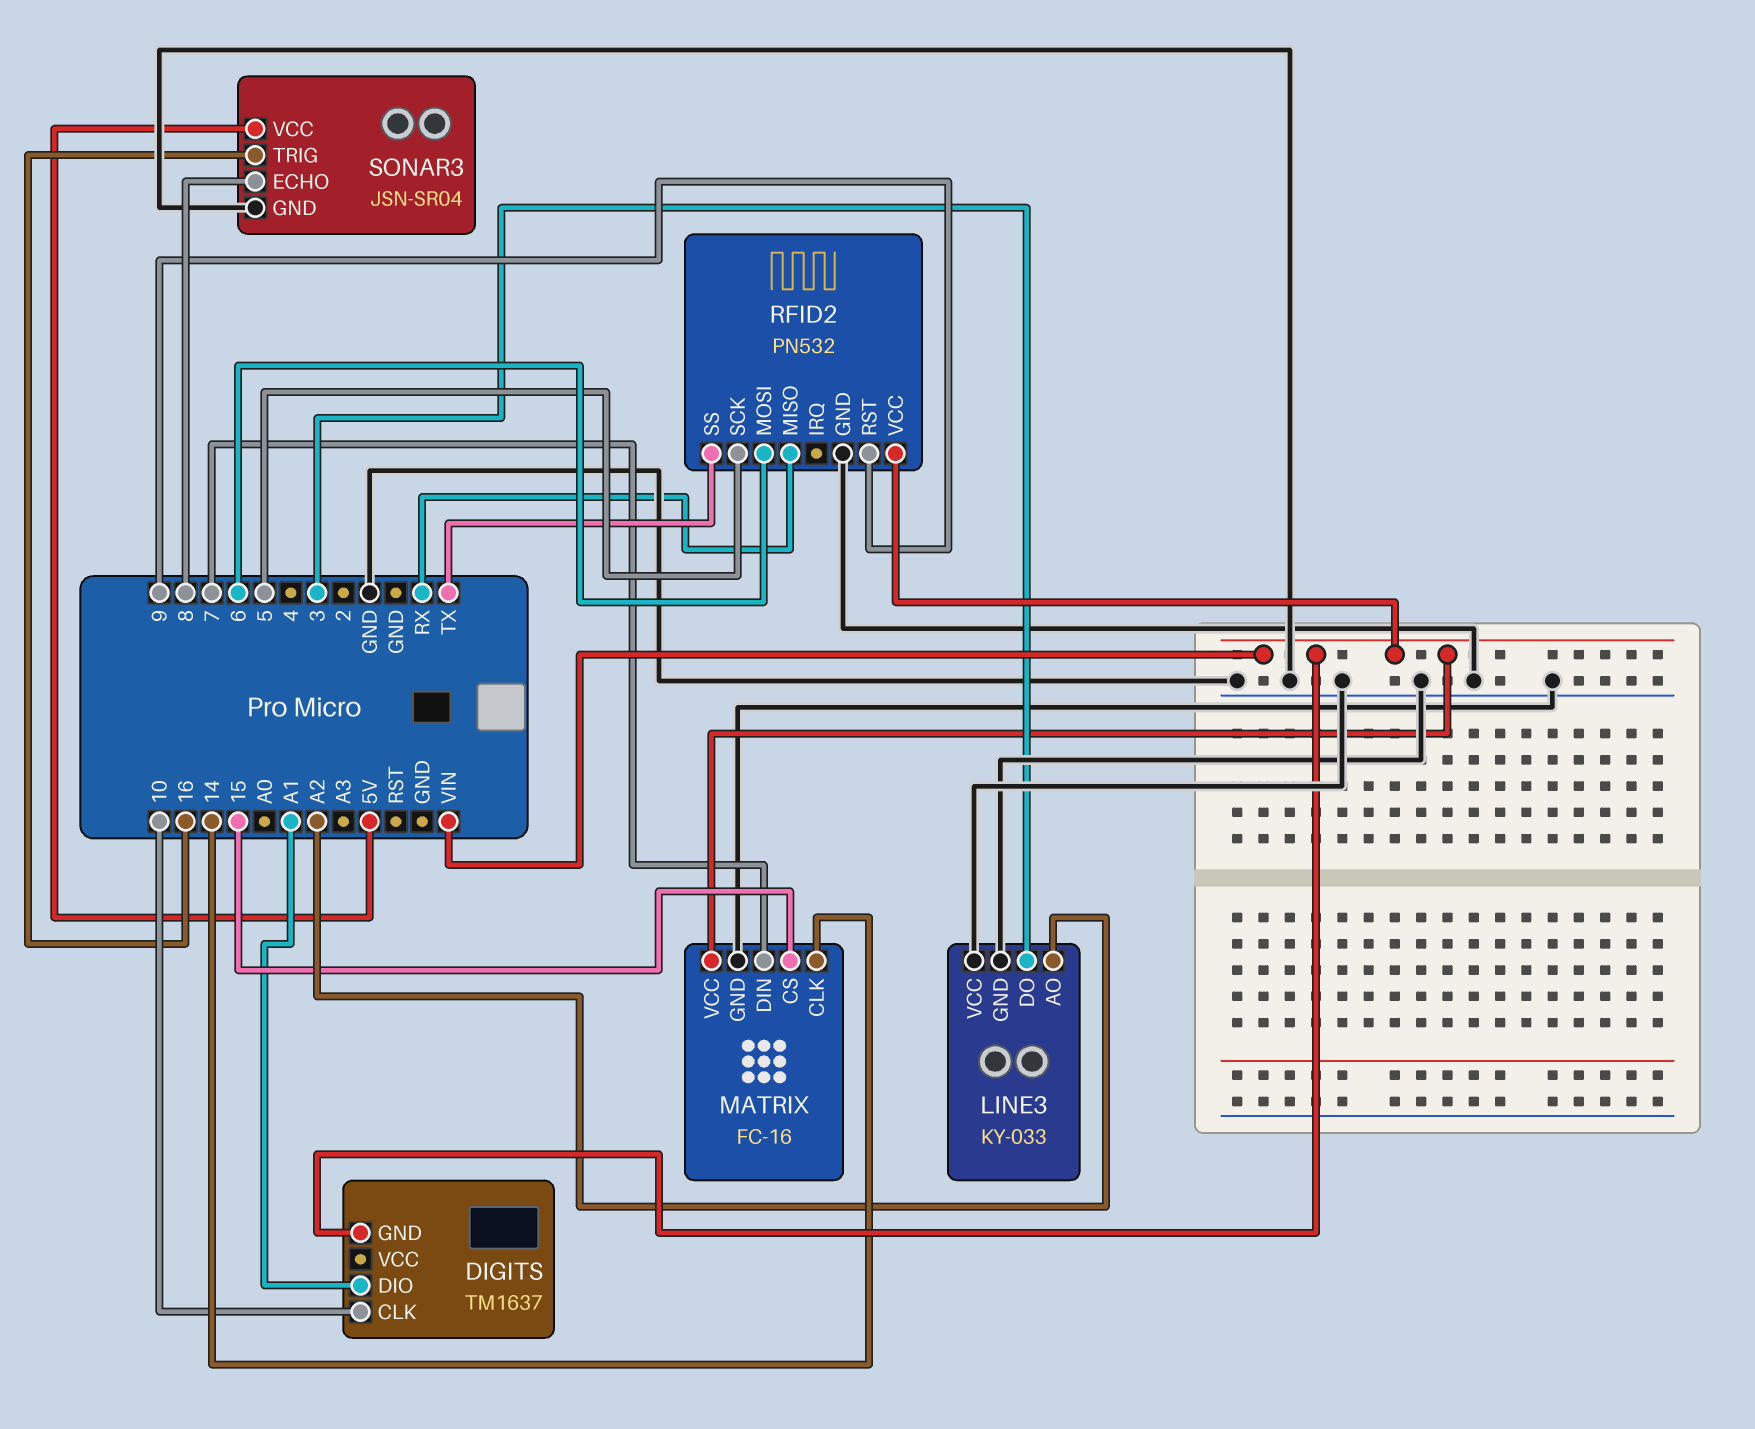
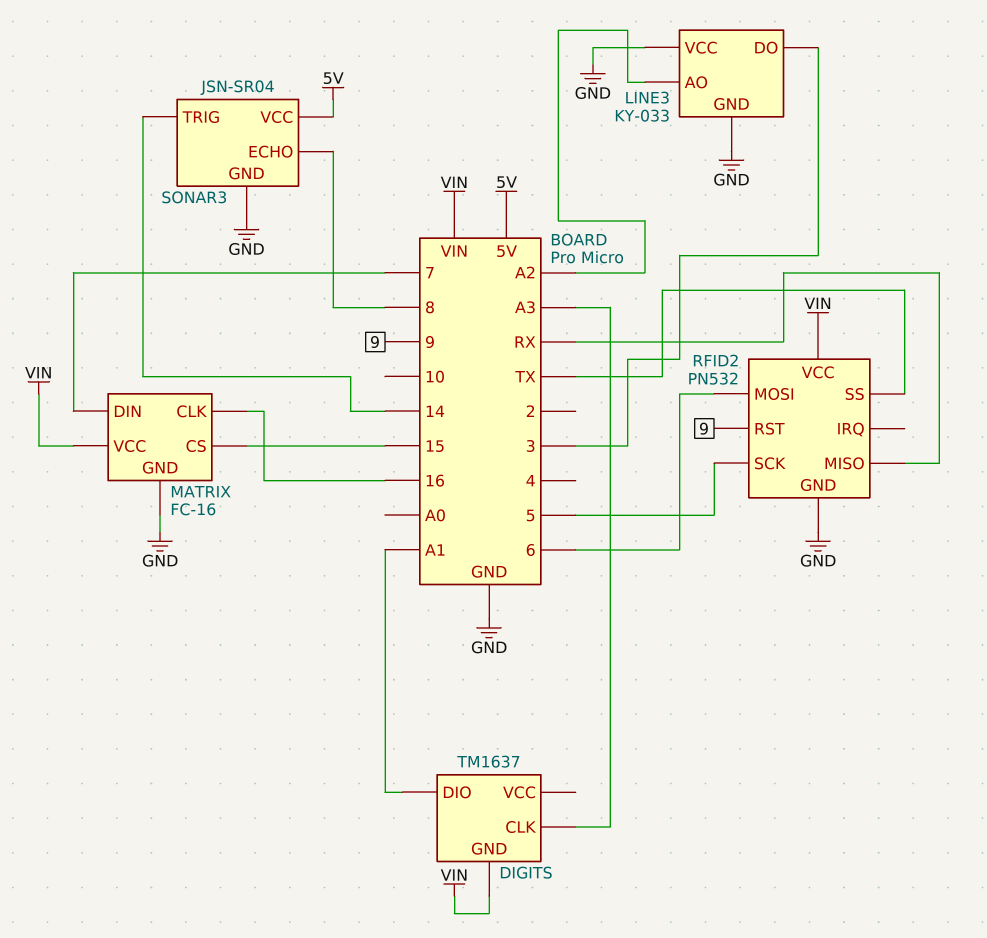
DIGITS pin CLK: 10 -> A3
MATRIX pin CLK: 14 -> 16
SONAR3 pin TRIG: 16 -> 14

